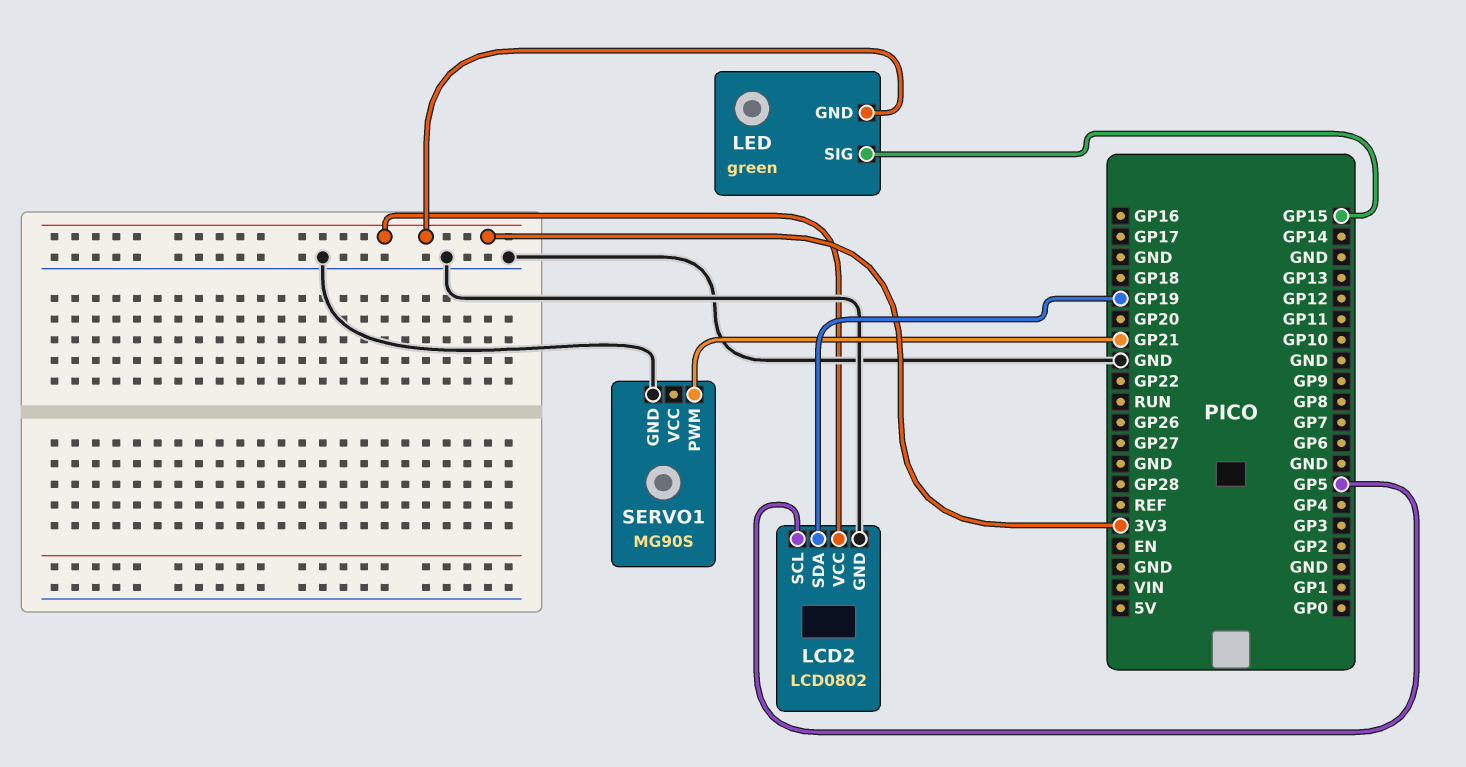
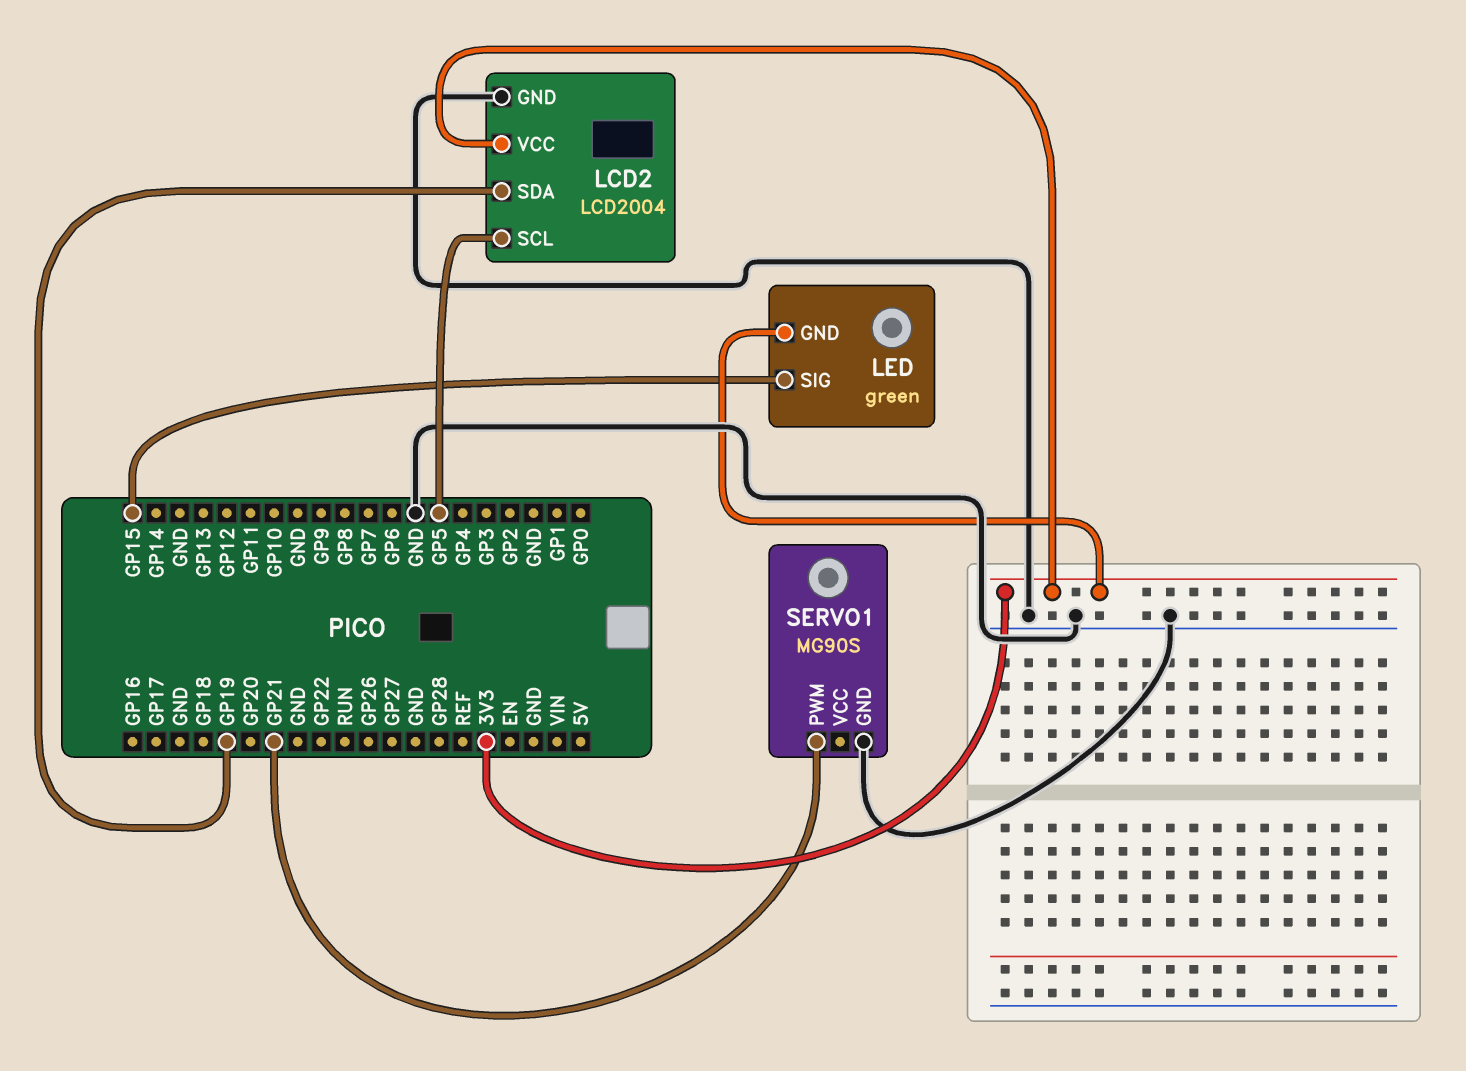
LCD2: LCD0802 -> LCD2004

